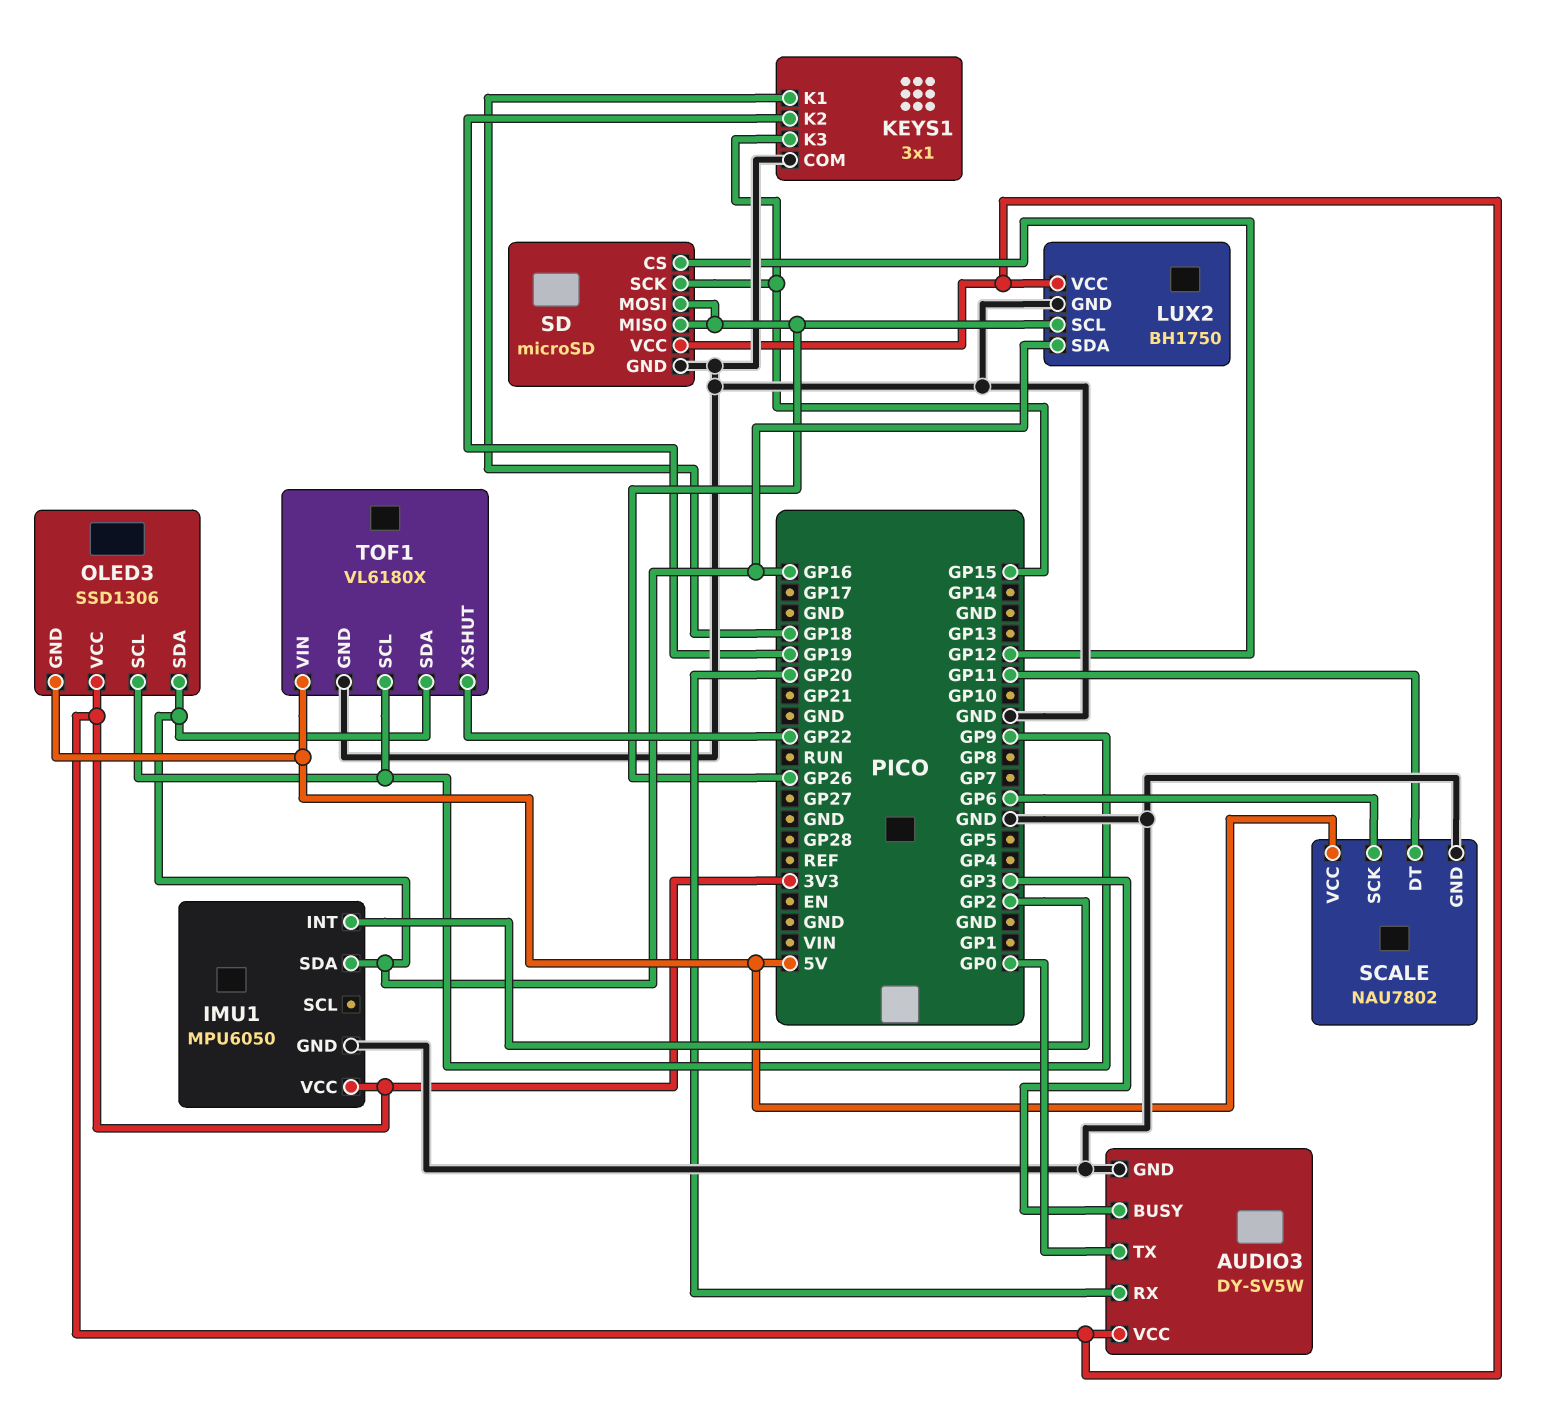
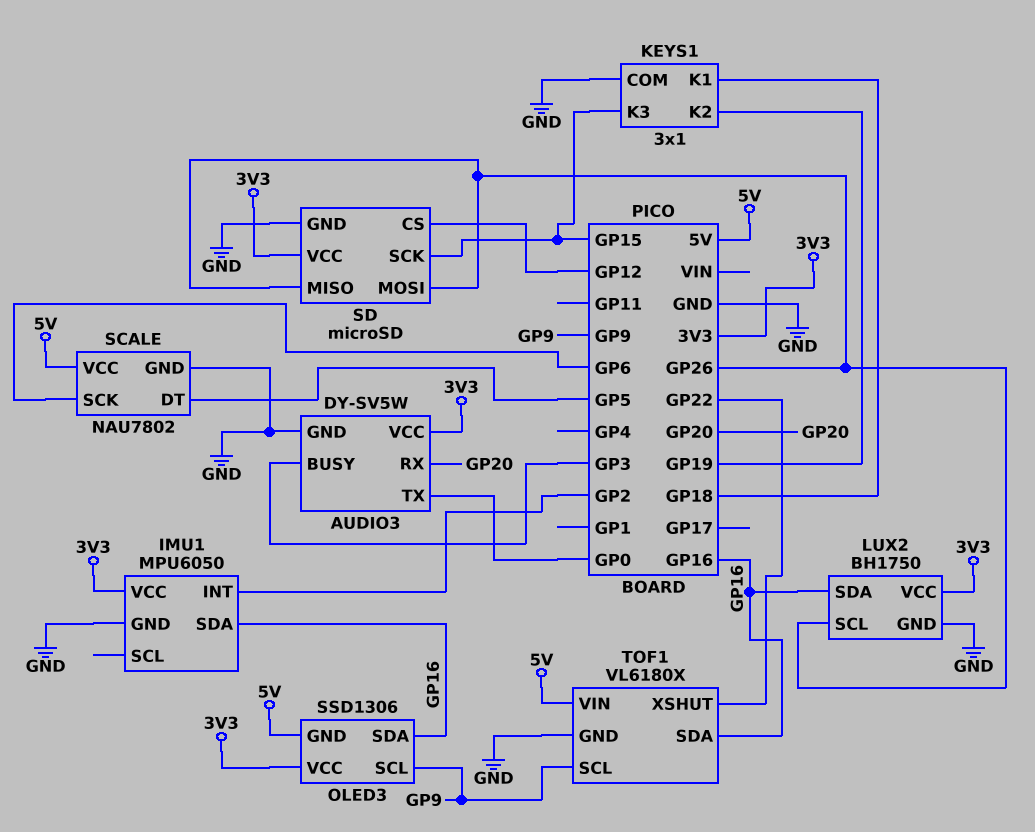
SCALE pin DT: GP11 -> GP5

